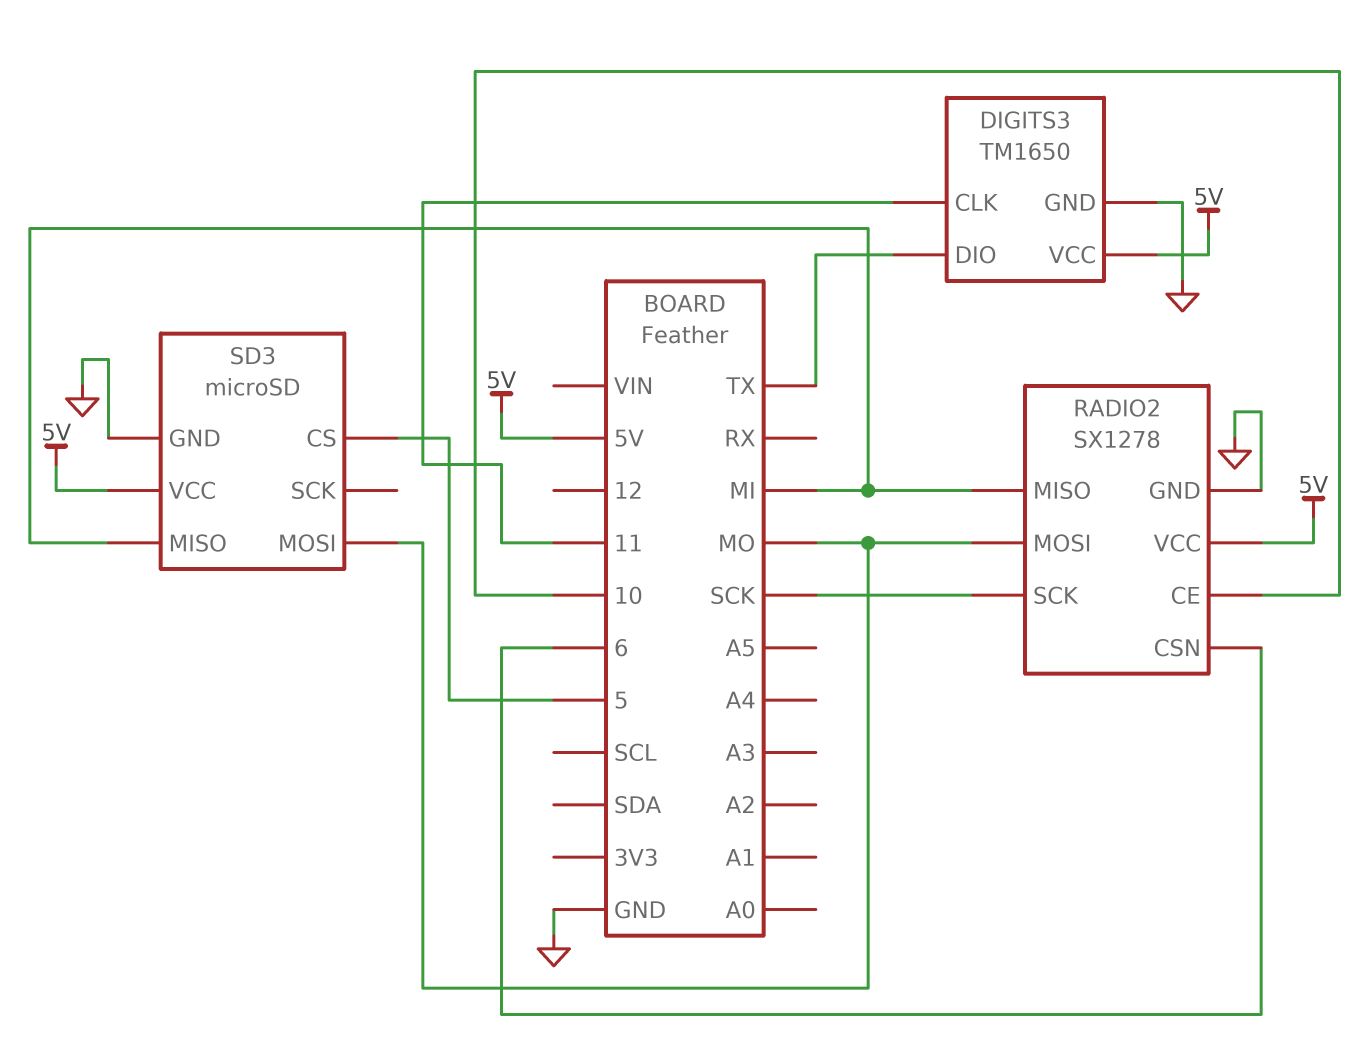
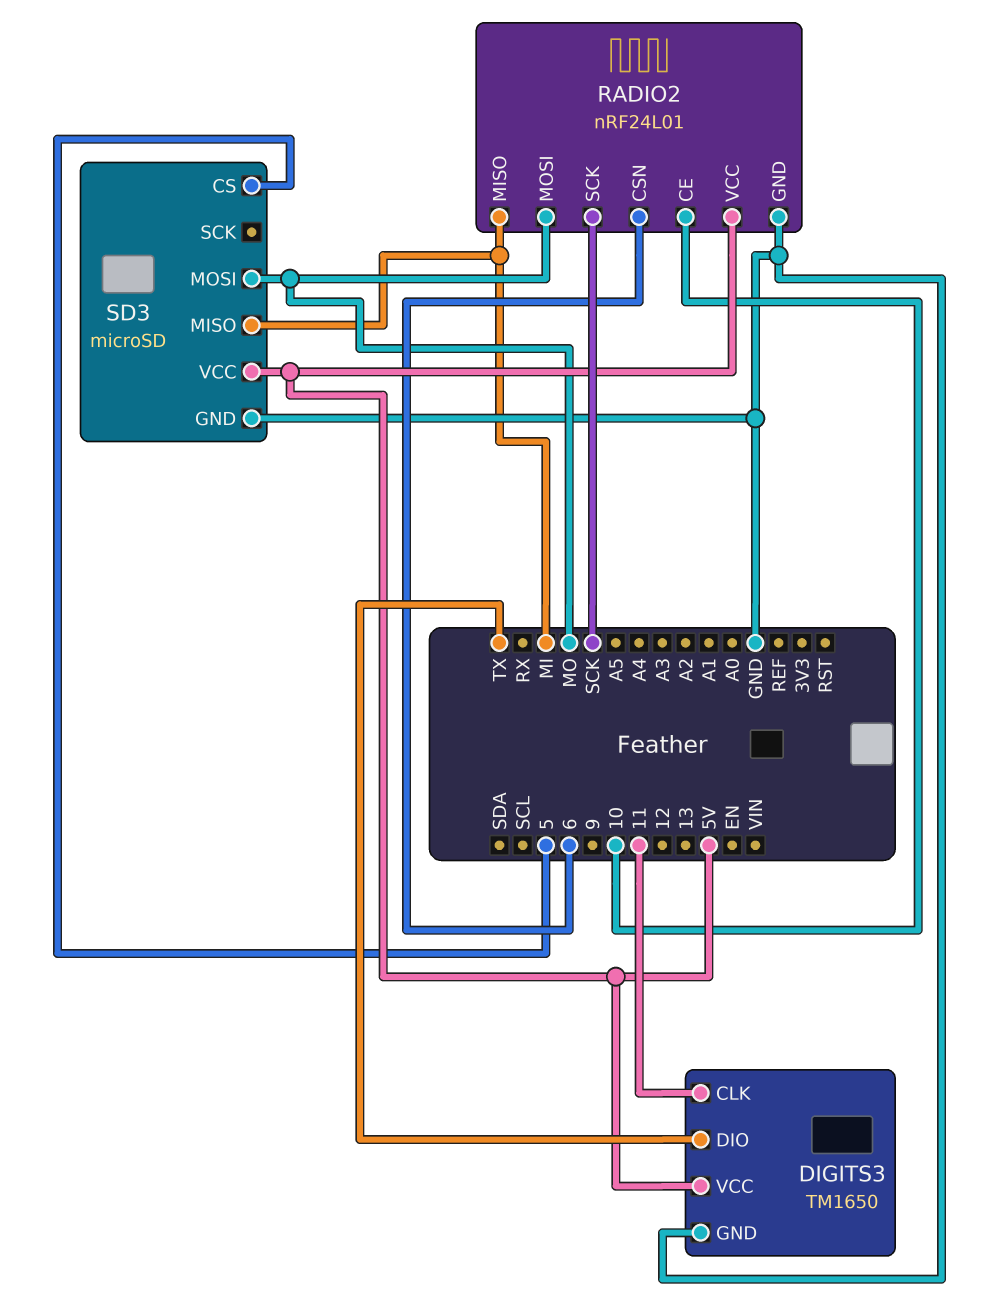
RADIO2: SX1278 -> nRF24L01

